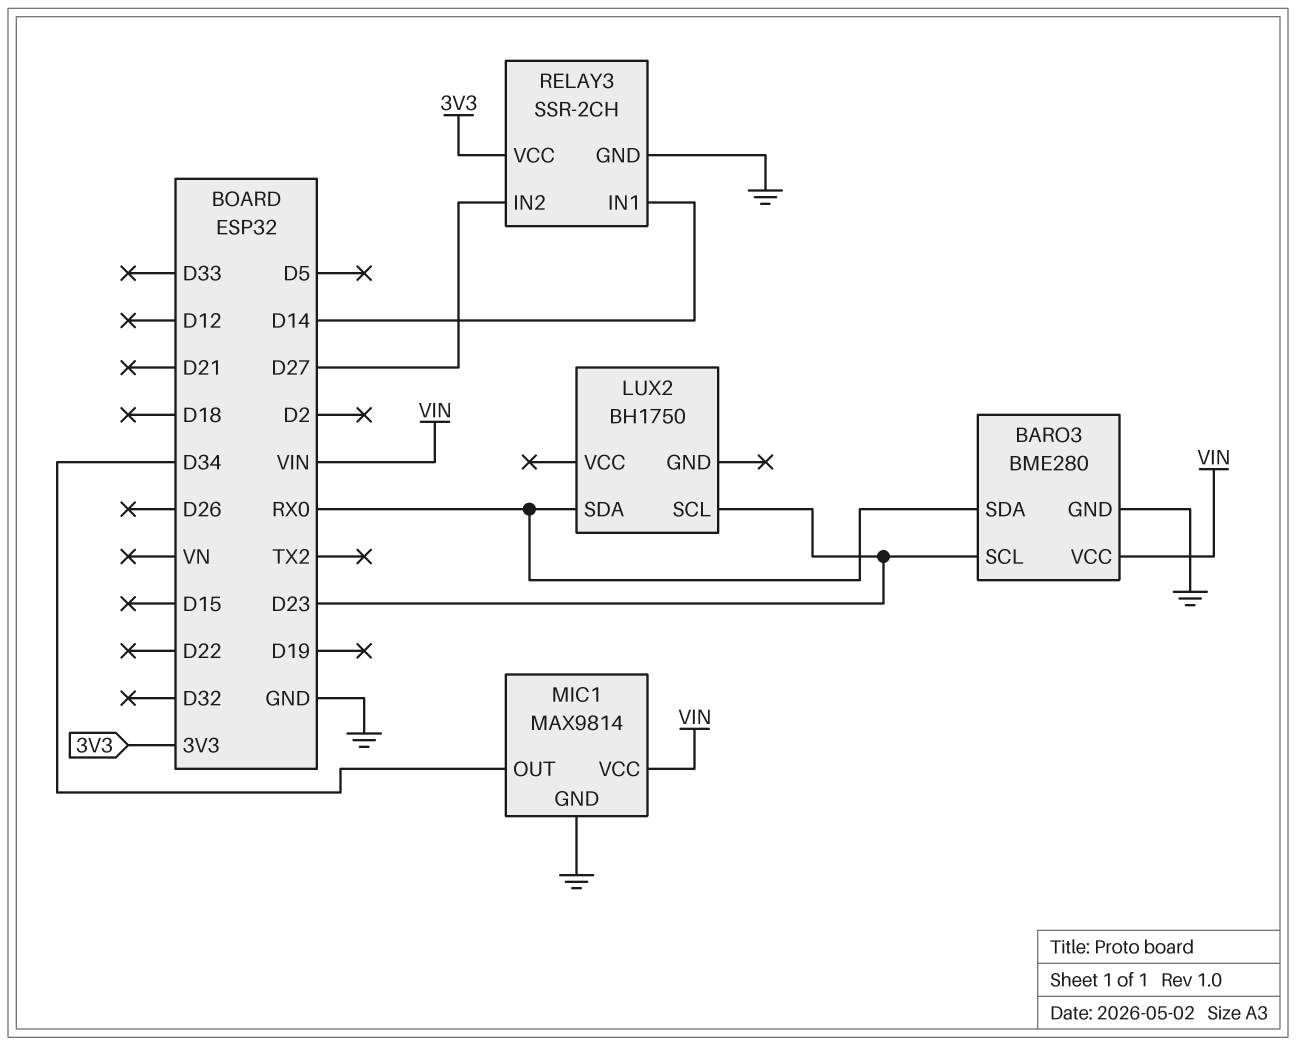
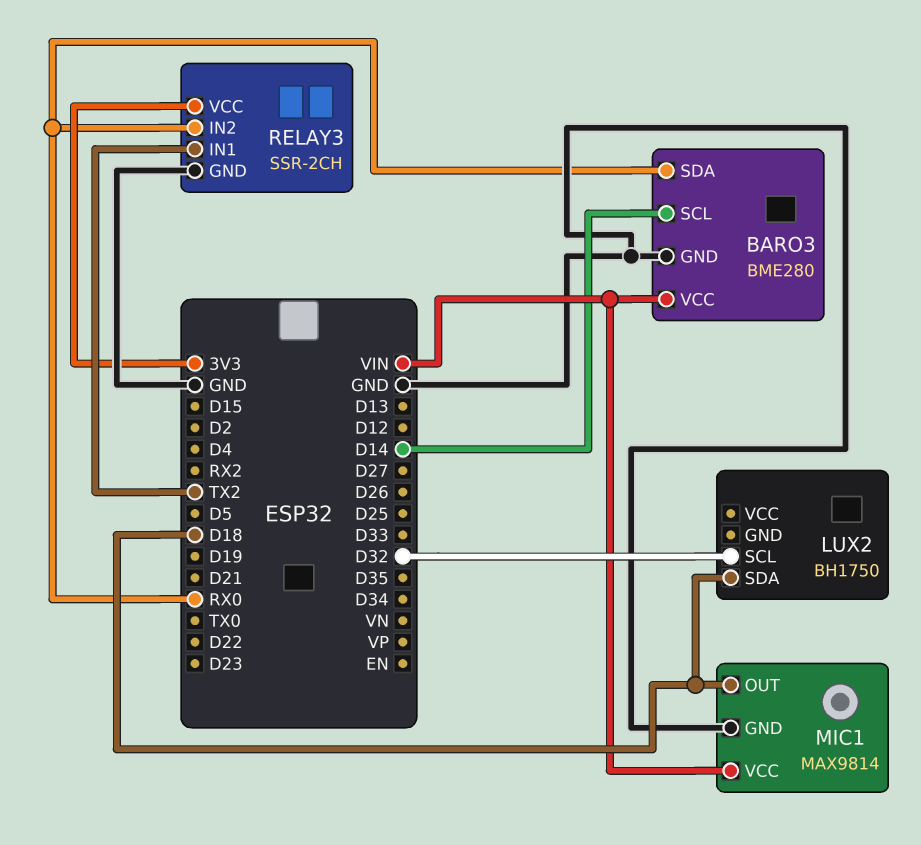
BARO3 pin SCL: D23 -> D14
LUX2 pin SCL: D23 -> D32
LUX2 pin SDA: RX0 -> D18
MIC1 pin OUT: D34 -> D18
RELAY3 pin IN1: D14 -> TX2
RELAY3 pin IN2: D27 -> RX0

